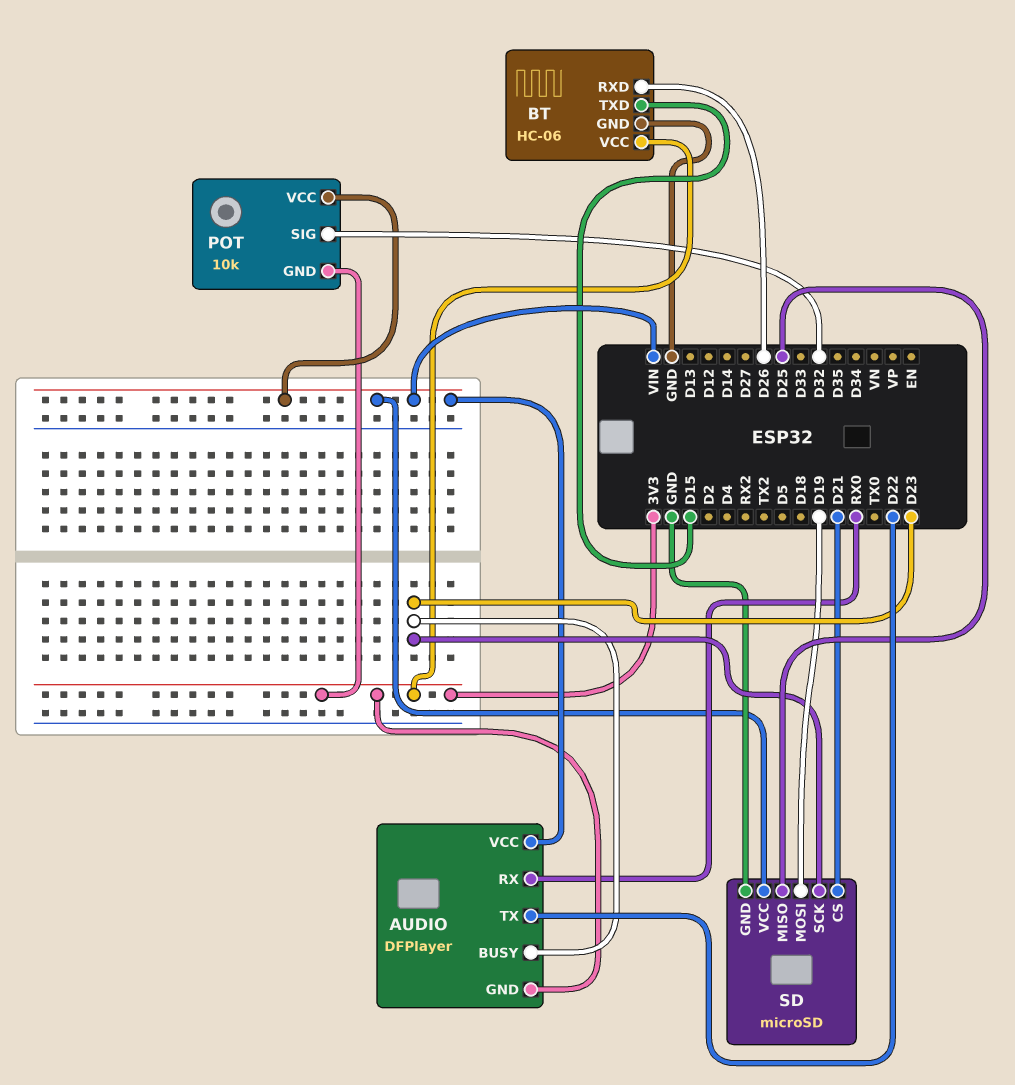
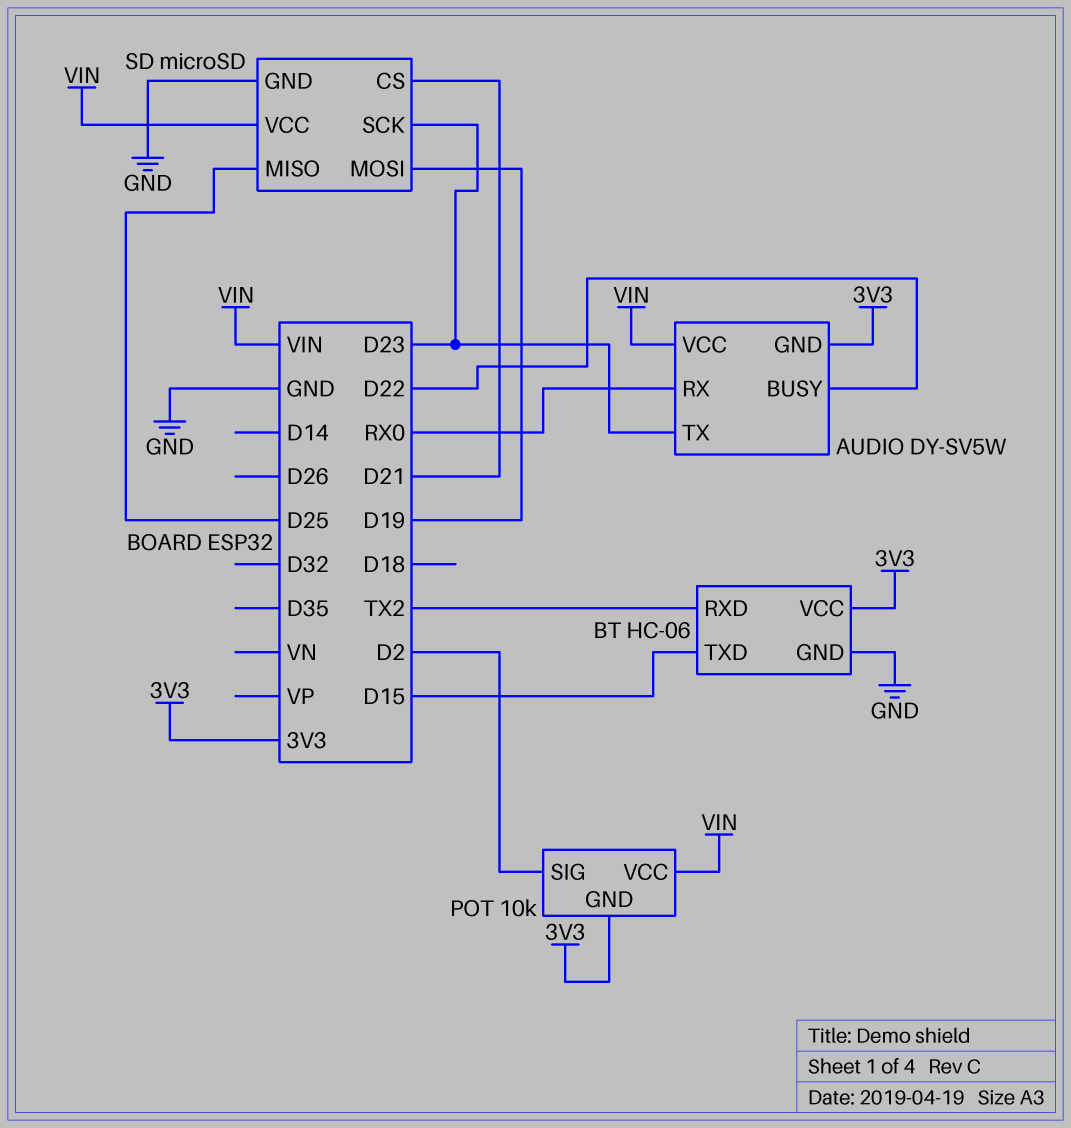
AUDIO: DFPlayer -> DY-SV5W
AUDIO pin BUSY: D23 -> D22
AUDIO pin TX: D22 -> D23
BT pin RXD: D26 -> TX2
POT pin SIG: D32 -> D2

